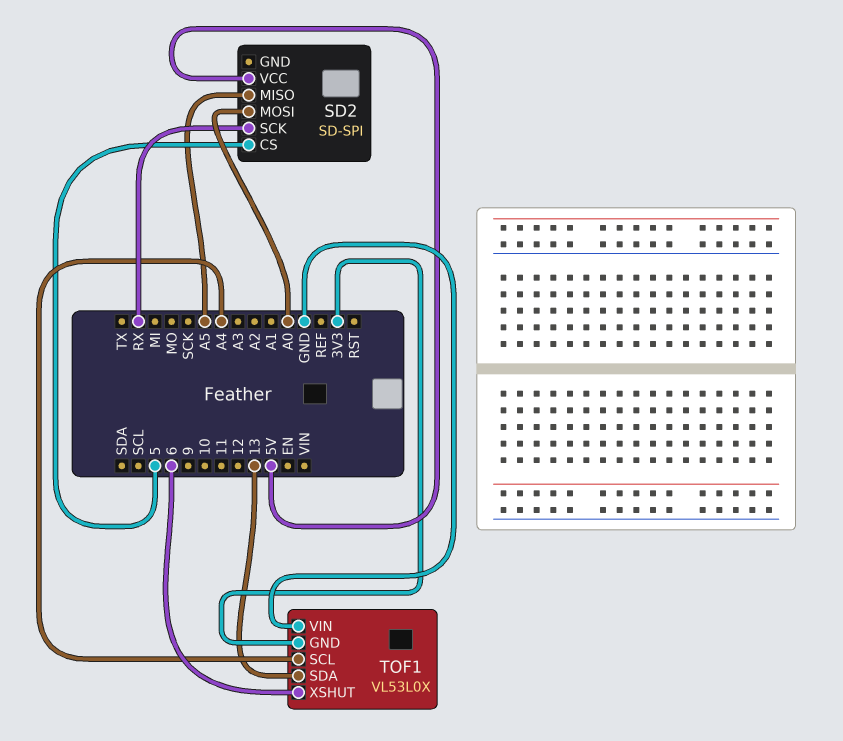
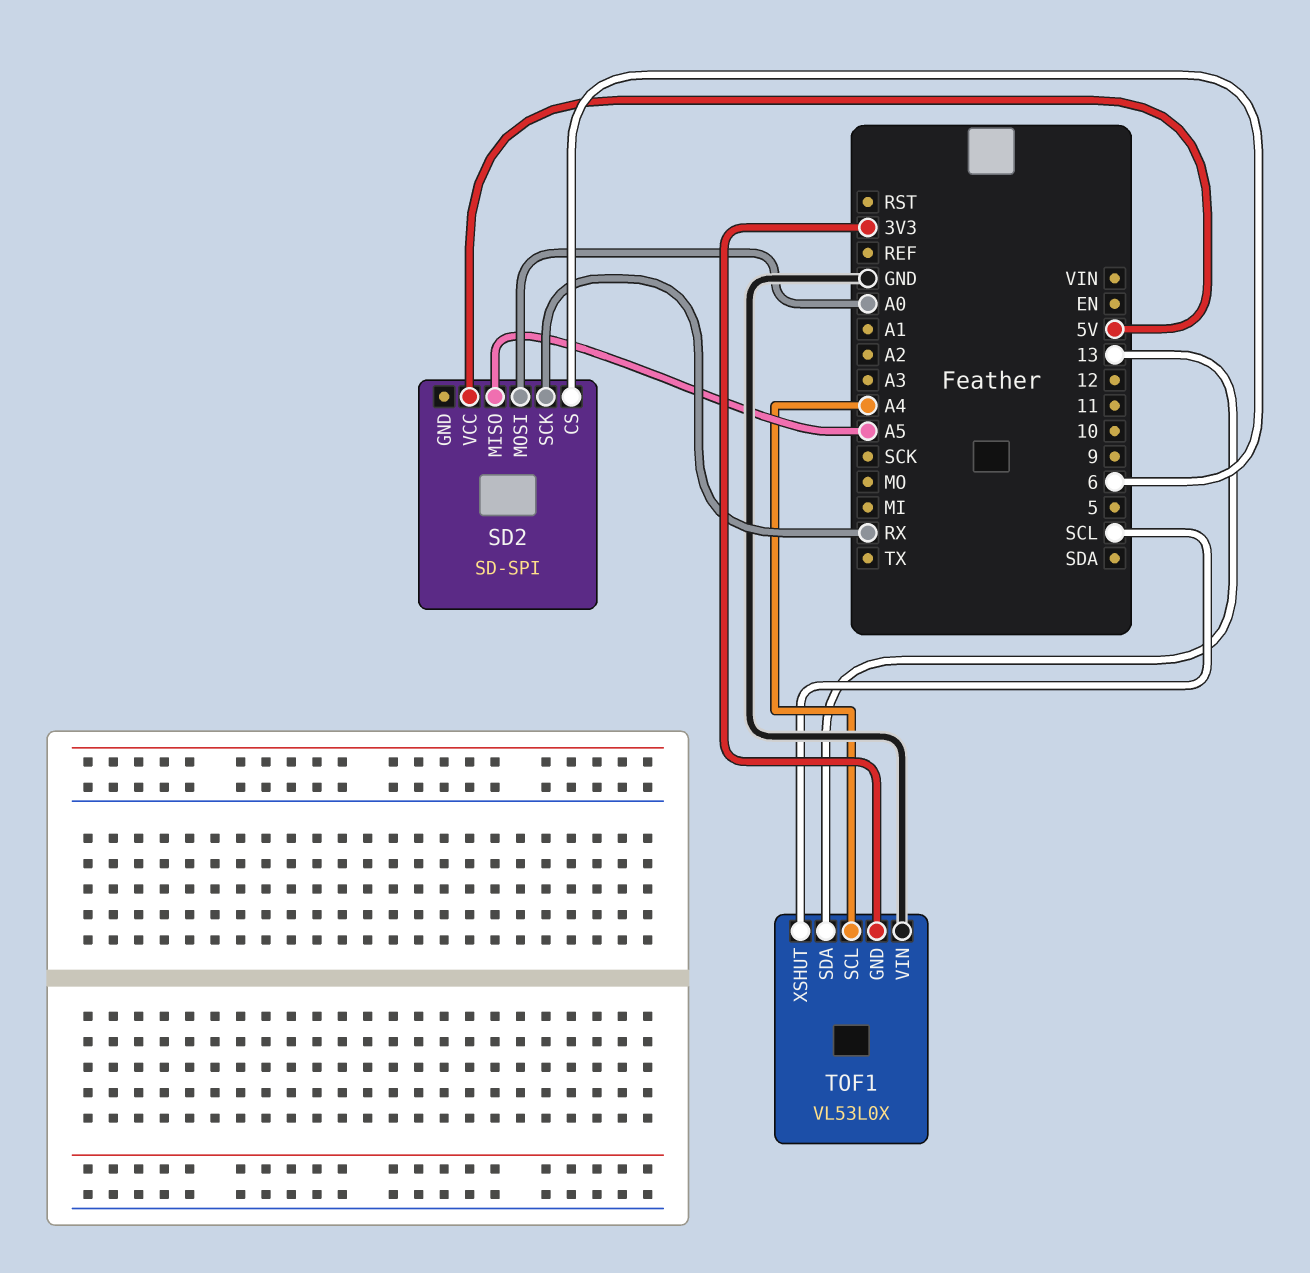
SD2 pin CS: 5 -> 6
TOF1 pin XSHUT: 6 -> SCL

